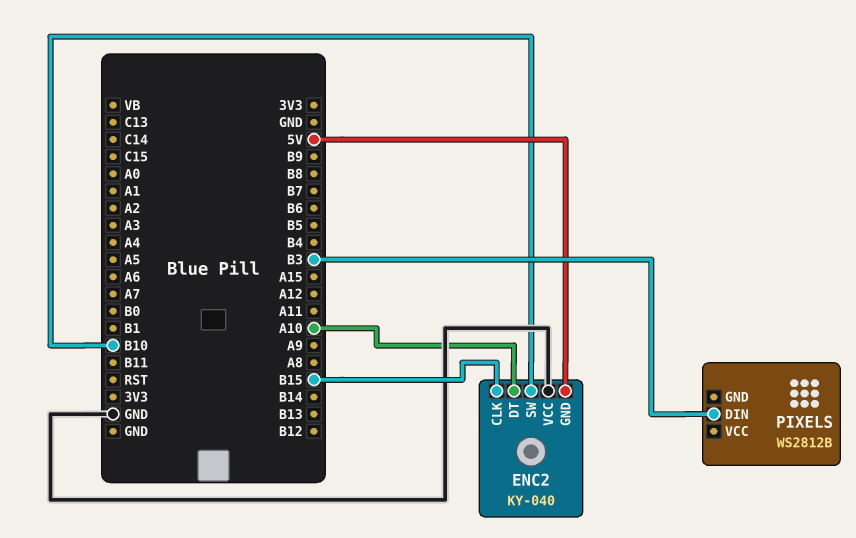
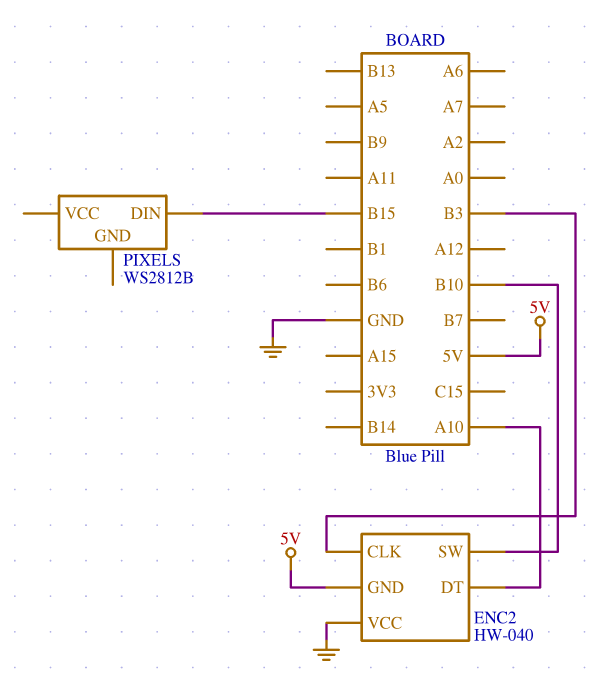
ENC2: KY-040 -> HW-040
ENC2 pin CLK: B15 -> B3
PIXELS pin DIN: B3 -> B15

